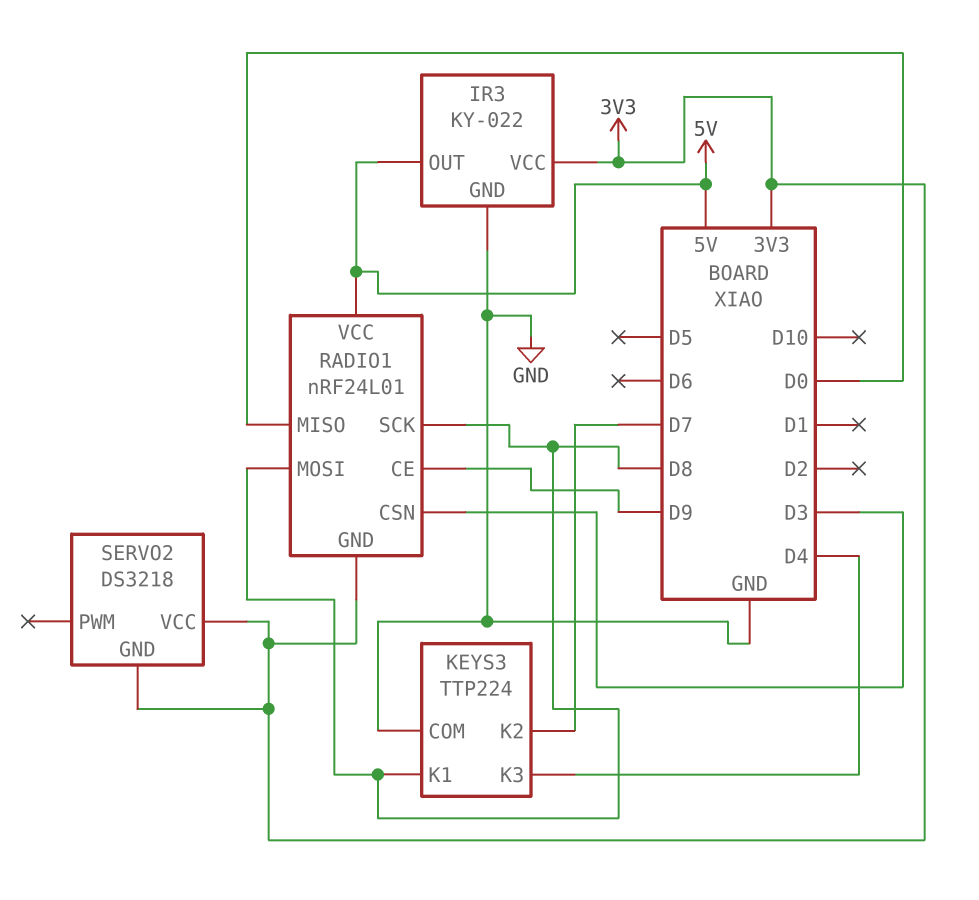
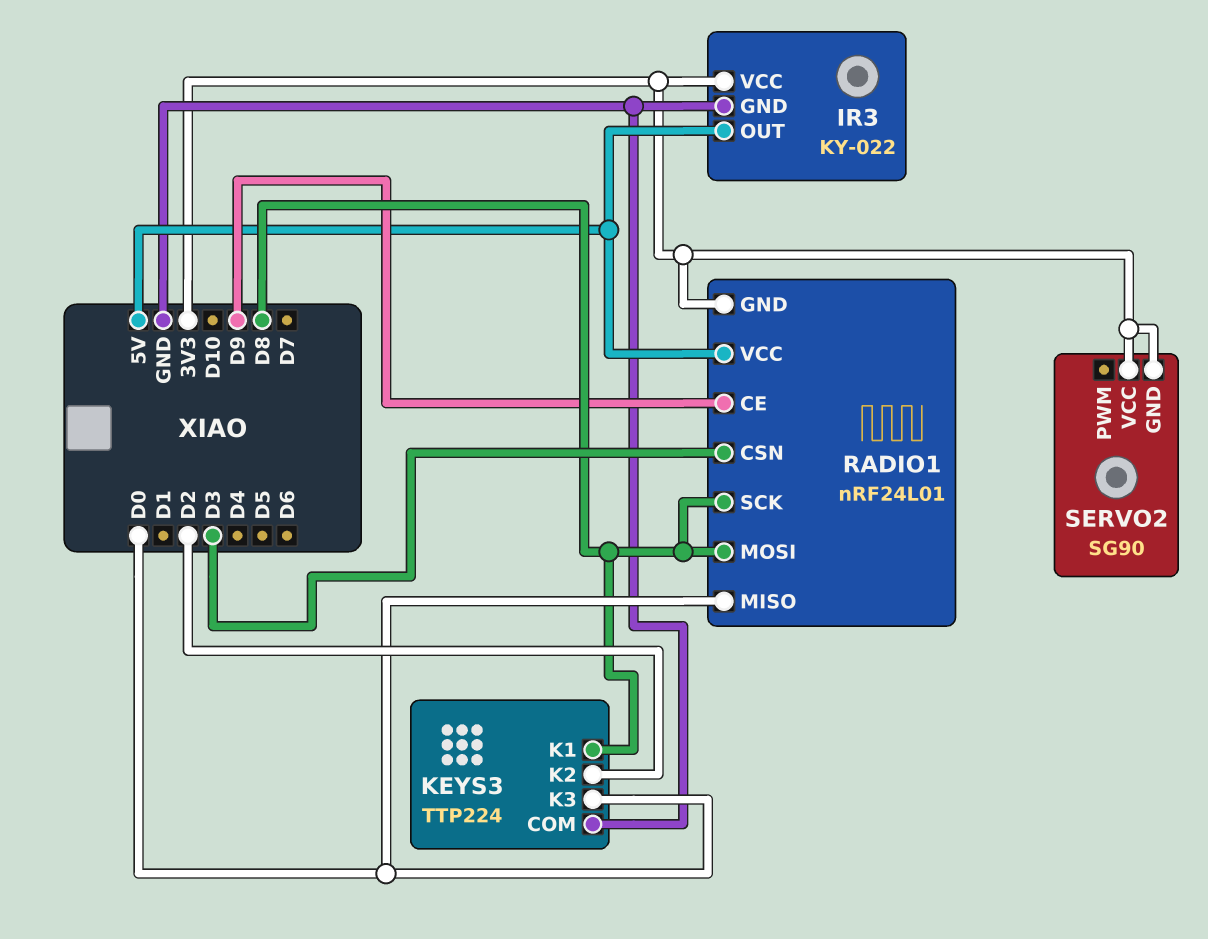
KEYS3 pin K2: D7 -> D2
KEYS3 pin K3: D4 -> D0
SERVO2: DS3218 -> SG90

